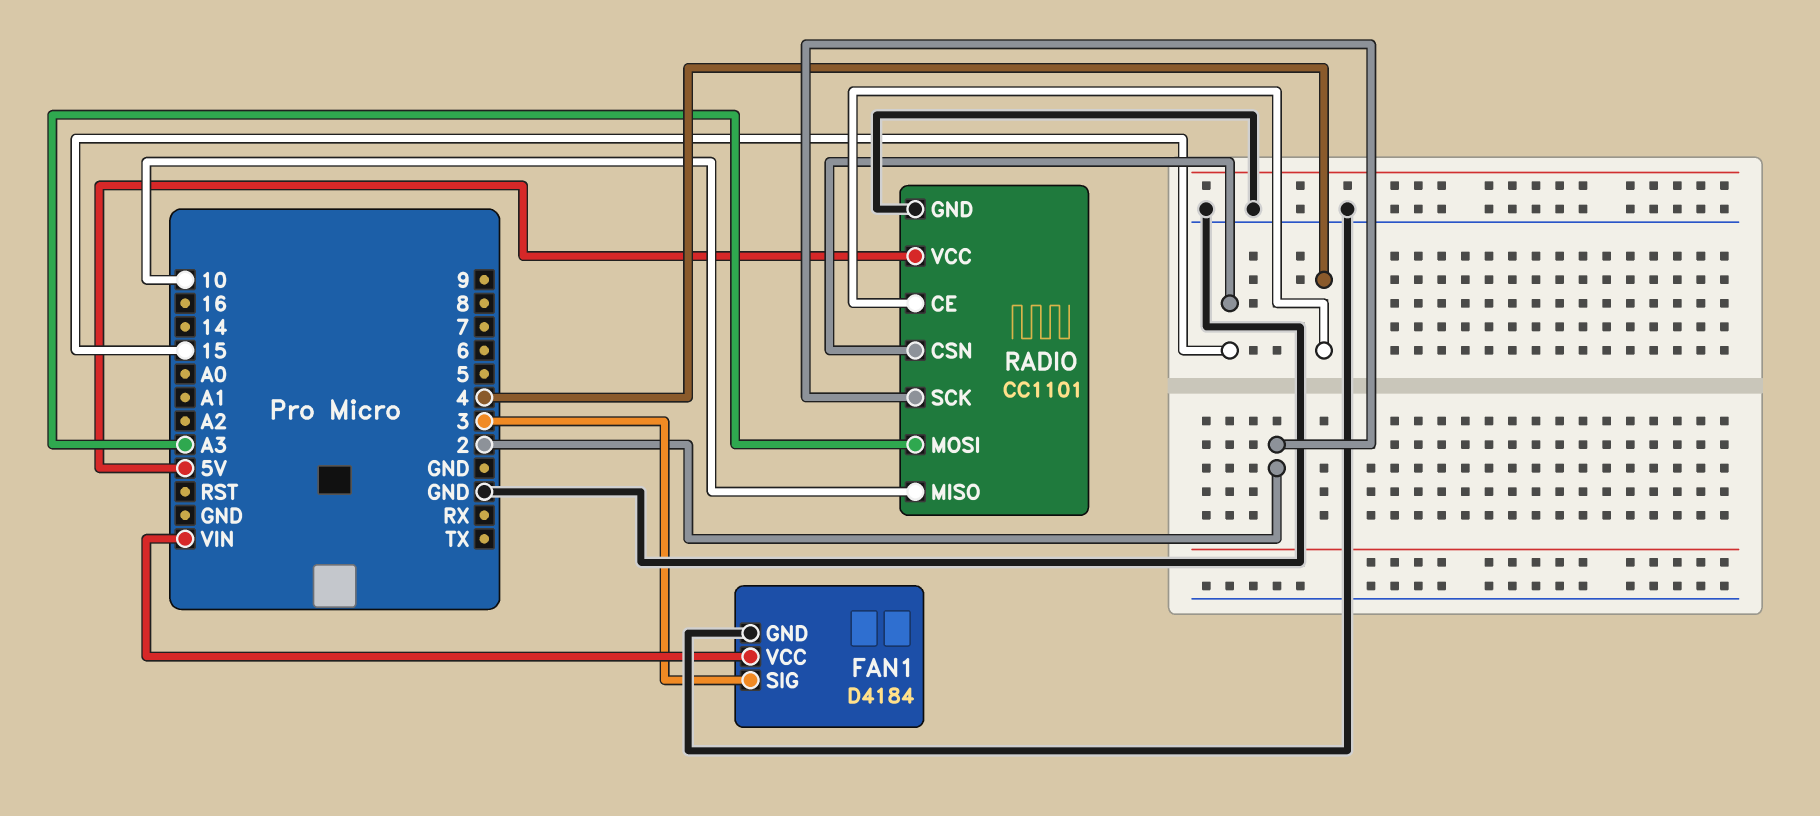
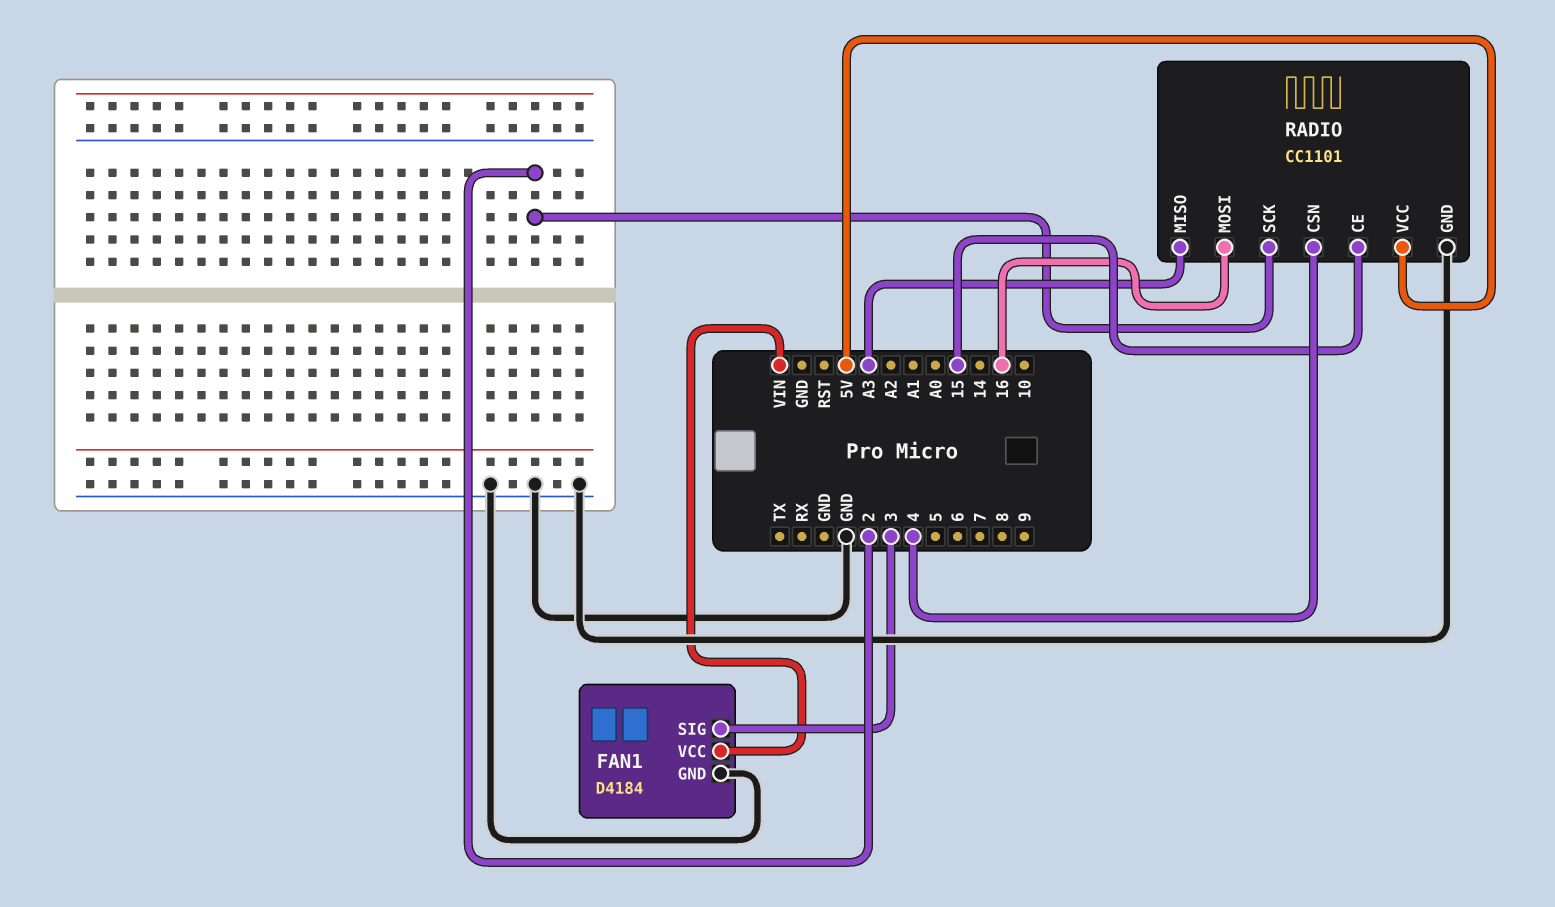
RADIO pin CE: 4 -> 15
RADIO pin CSN: 15 -> 4
RADIO pin MISO: 10 -> A3
RADIO pin MOSI: A3 -> 16

